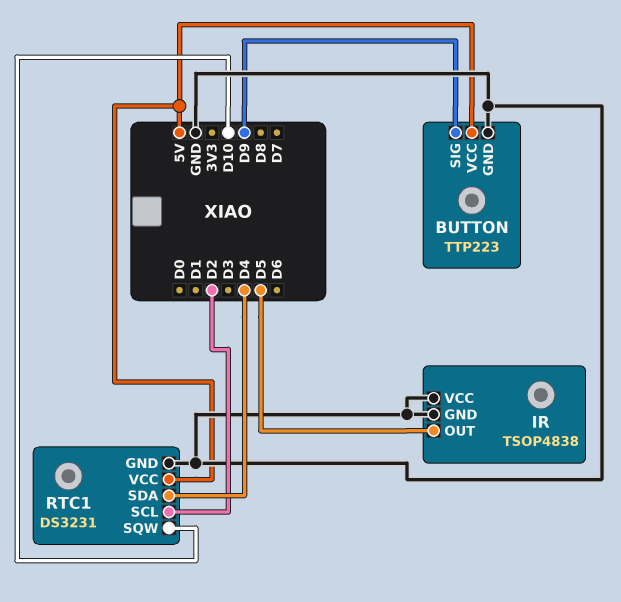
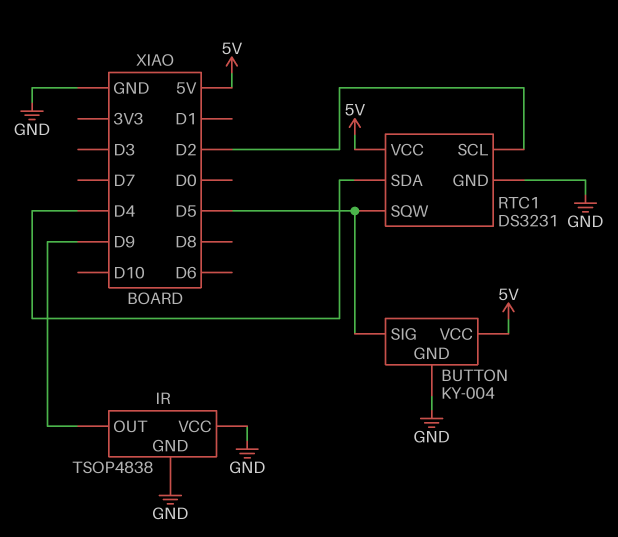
BUTTON: TTP223 -> KY-004
BUTTON pin SIG: D9 -> D5
IR pin OUT: D5 -> D9
RTC1 pin SQW: D10 -> D5

